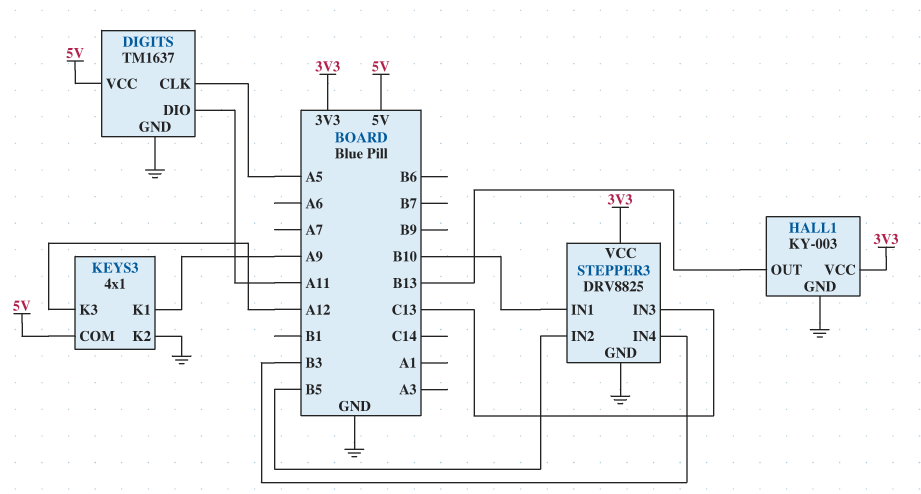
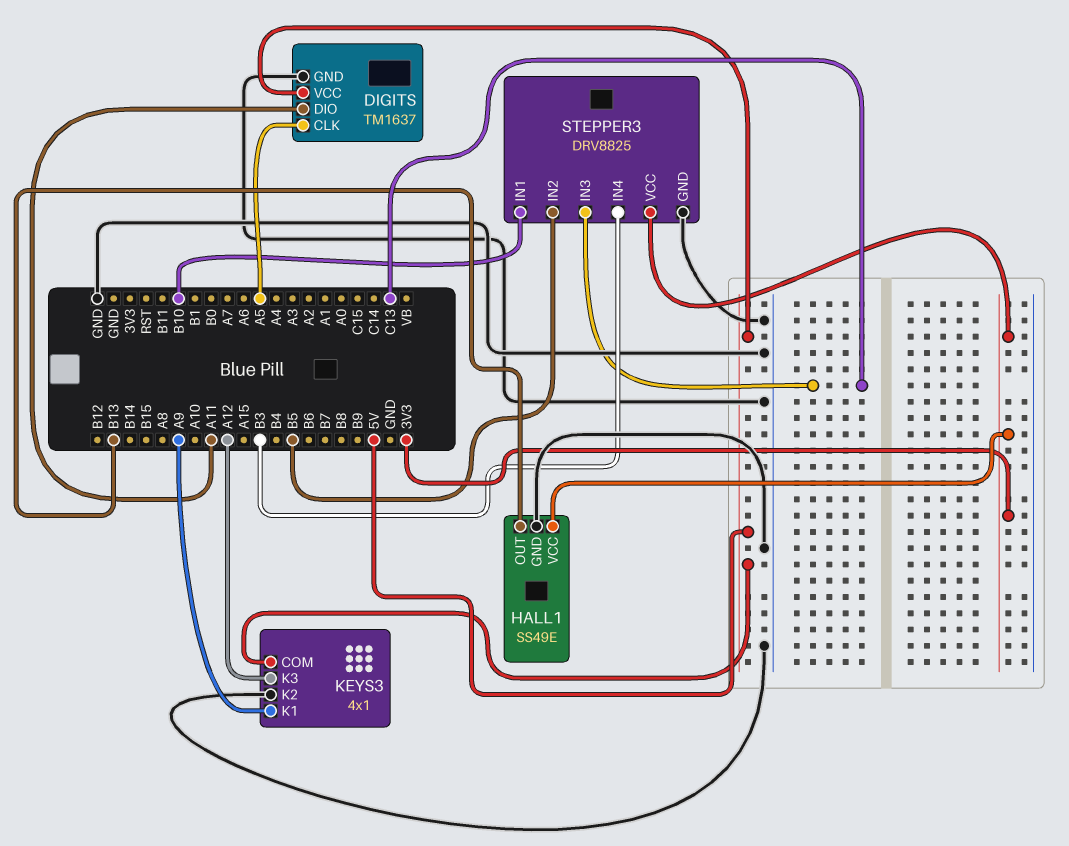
HALL1: KY-003 -> SS49E

